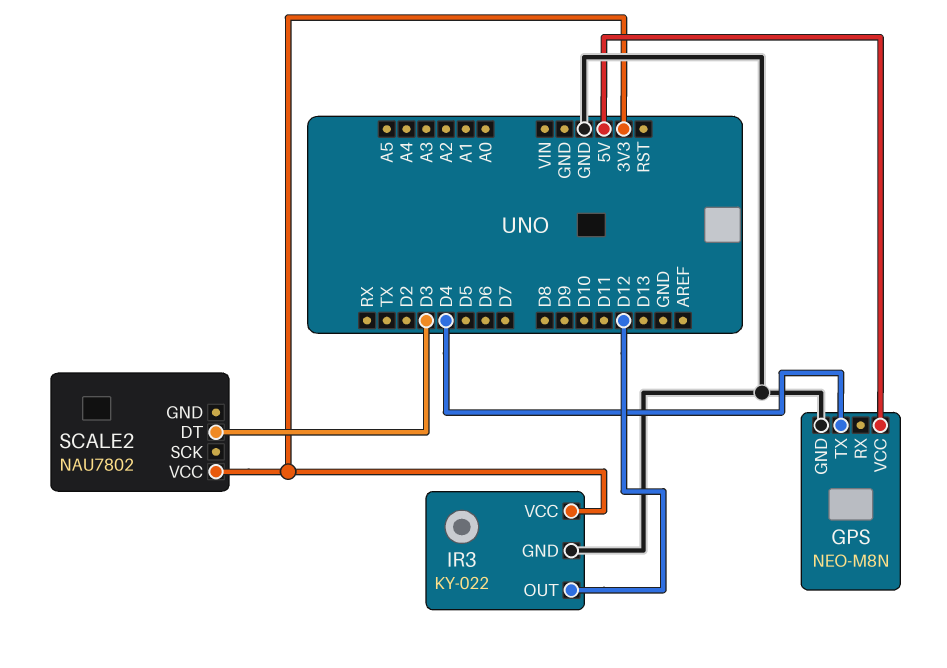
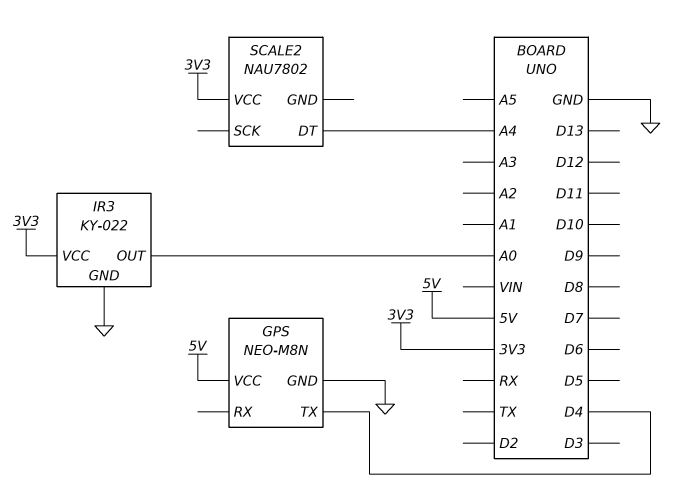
IR3 pin OUT: D12 -> A0
SCALE2 pin DT: D3 -> A4

